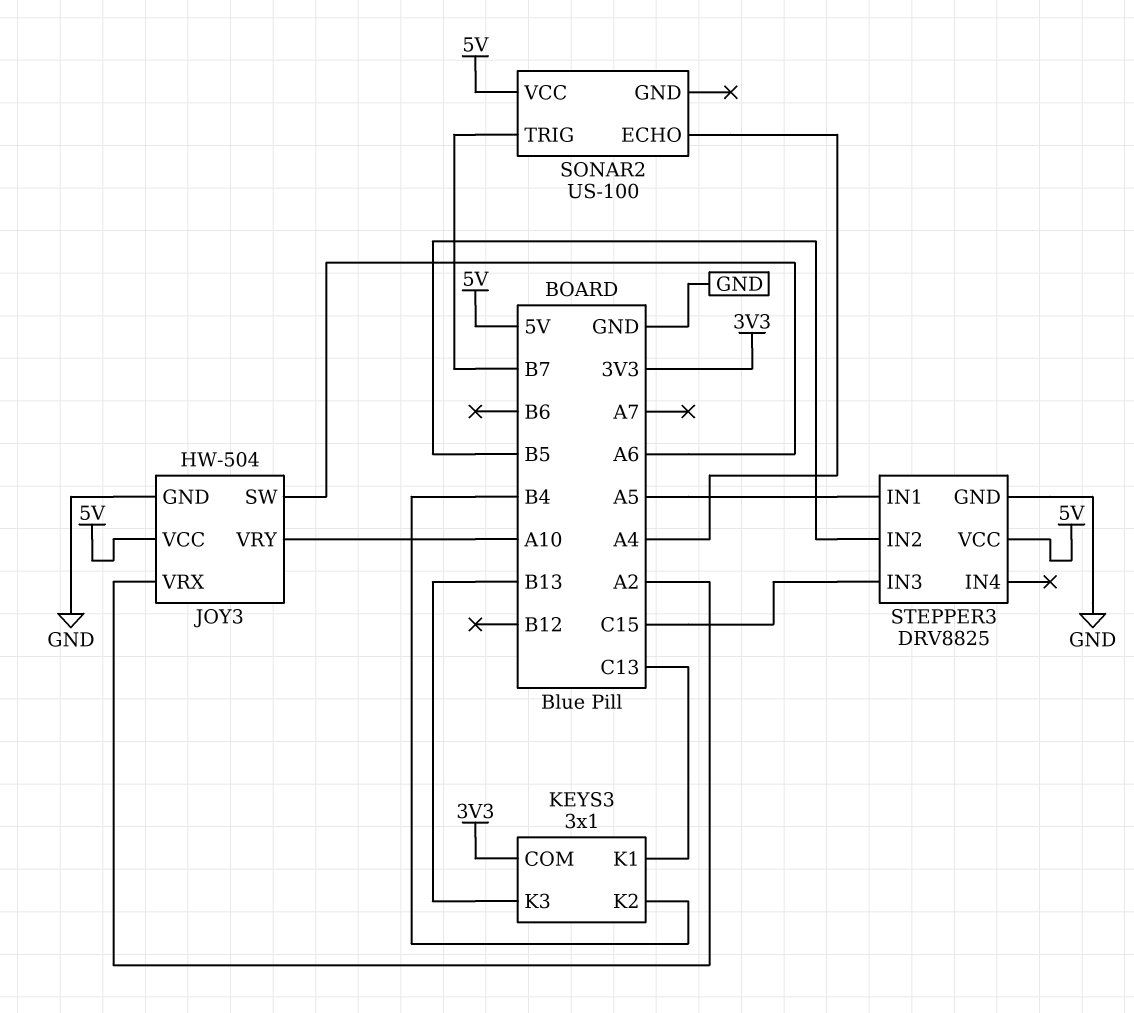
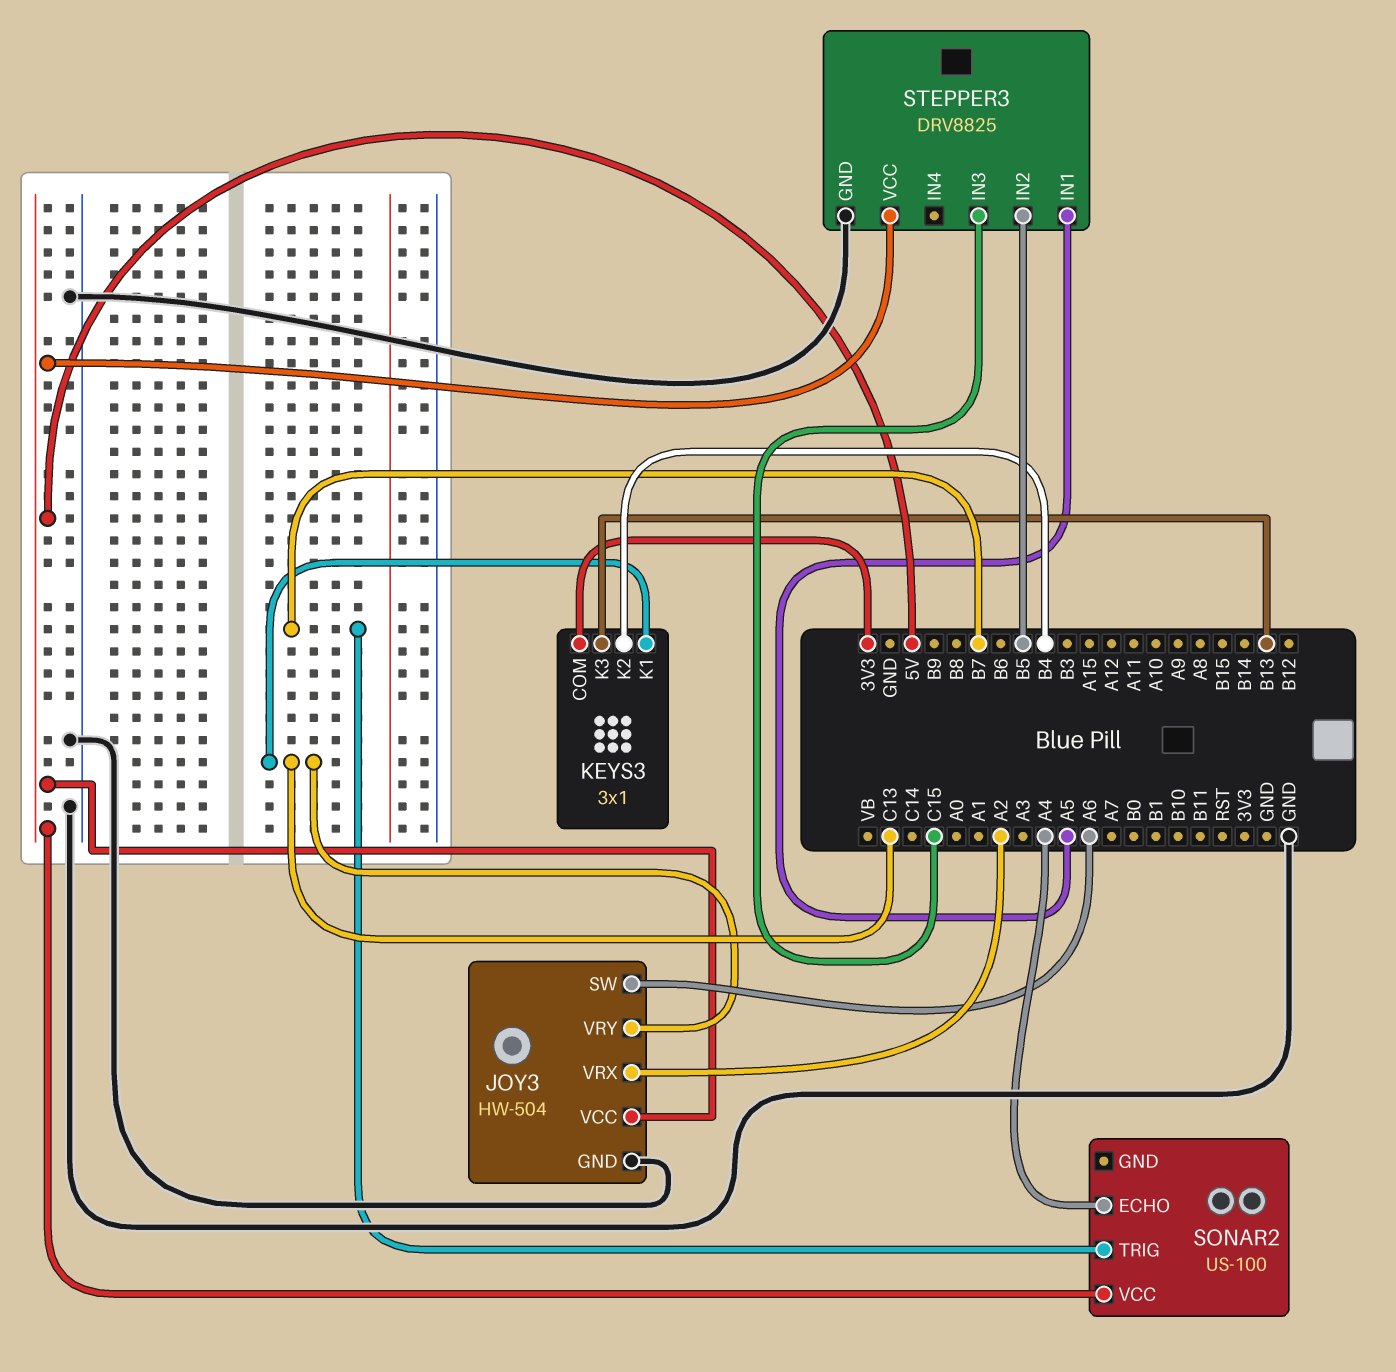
JOY3 pin VRY: A10 -> C13

